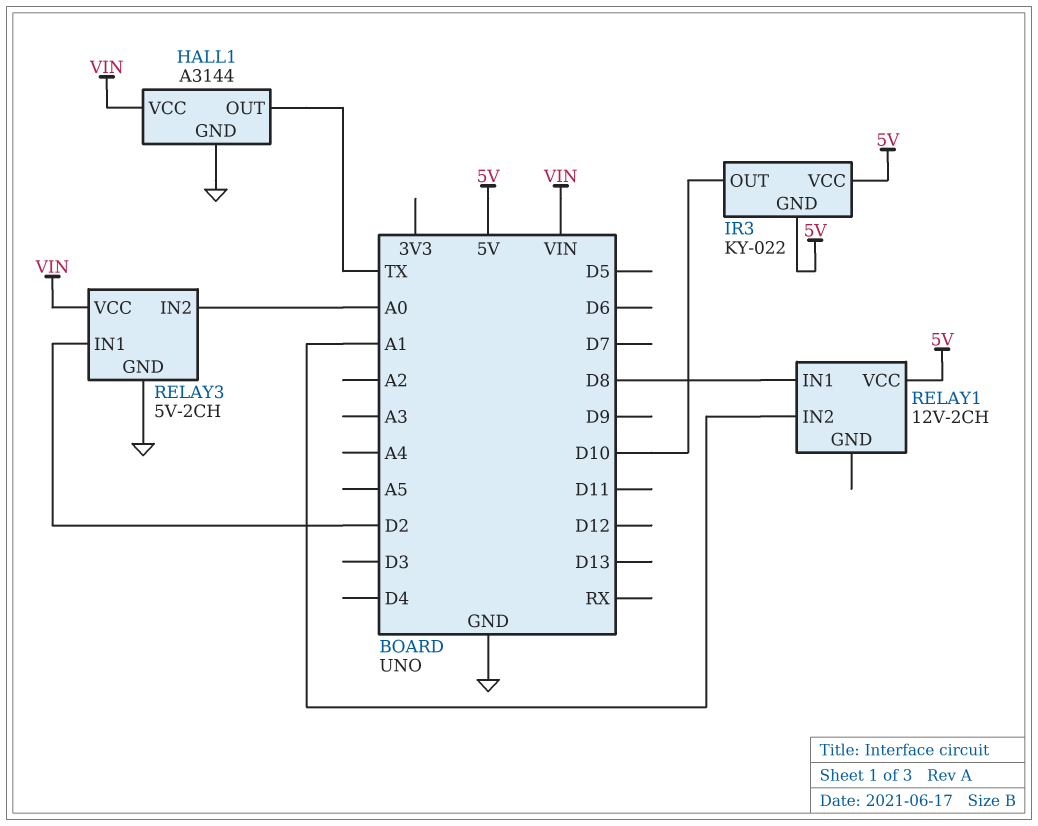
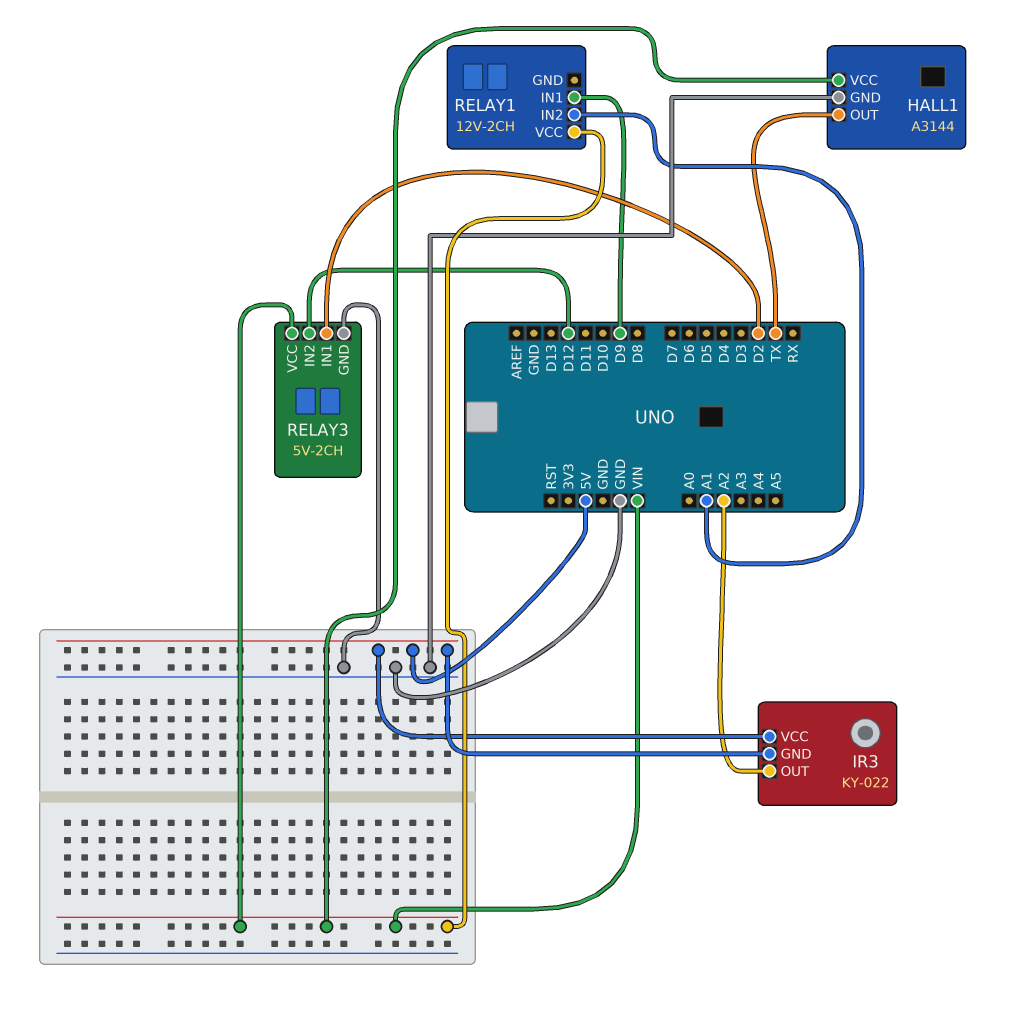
IR3 pin OUT: D10 -> A2
RELAY1 pin IN1: D8 -> D9
RELAY1 pin VCC: 5V -> VIN
RELAY3 pin IN2: A0 -> D12

